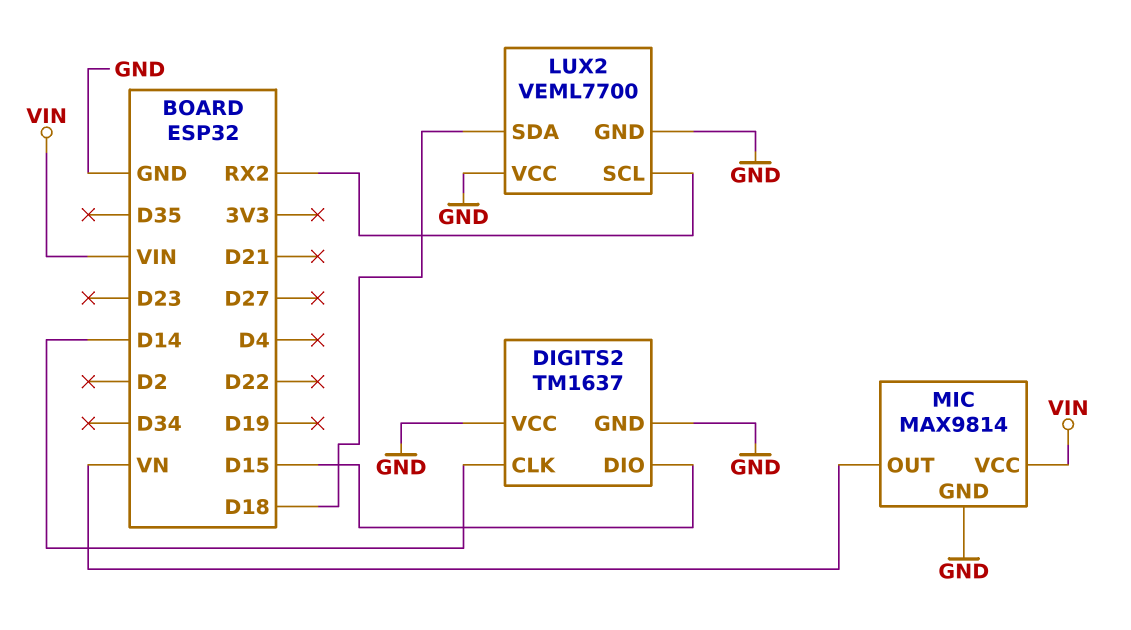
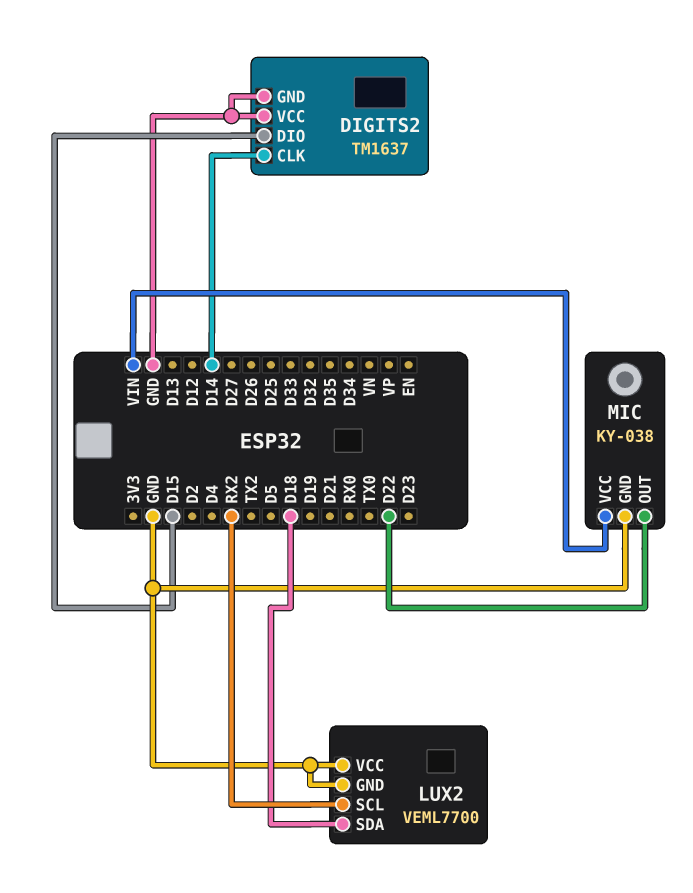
MIC: MAX9814 -> KY-038
MIC pin OUT: VN -> D22

